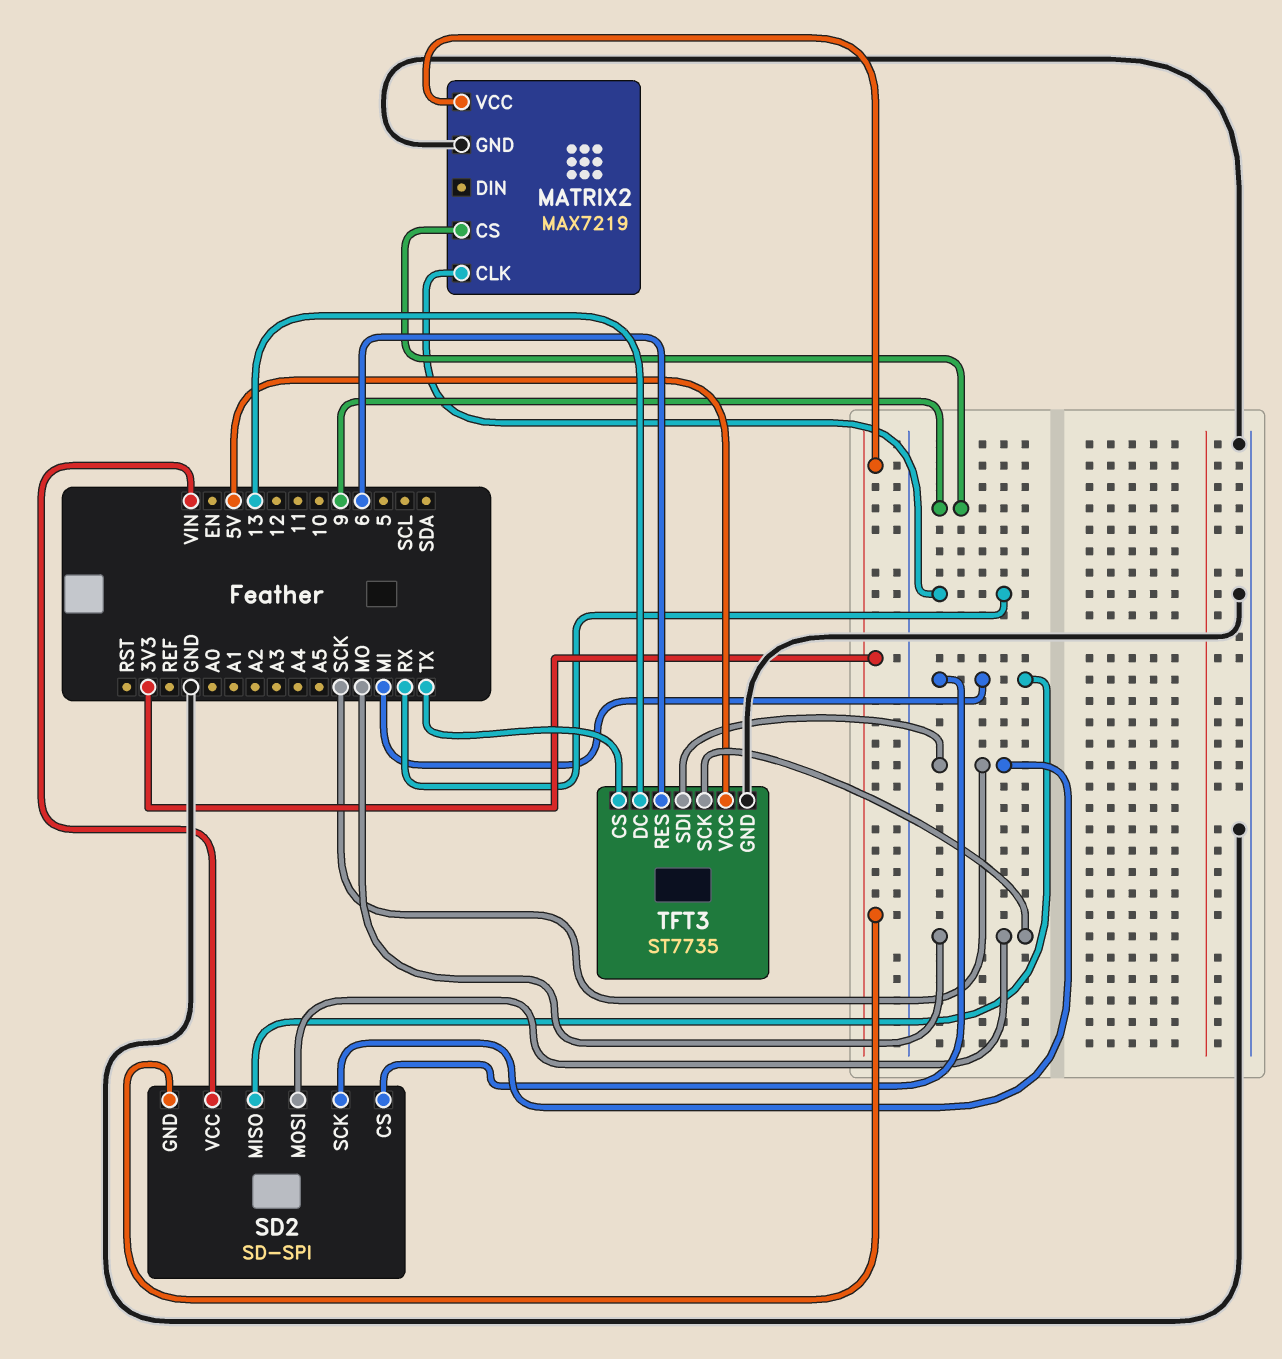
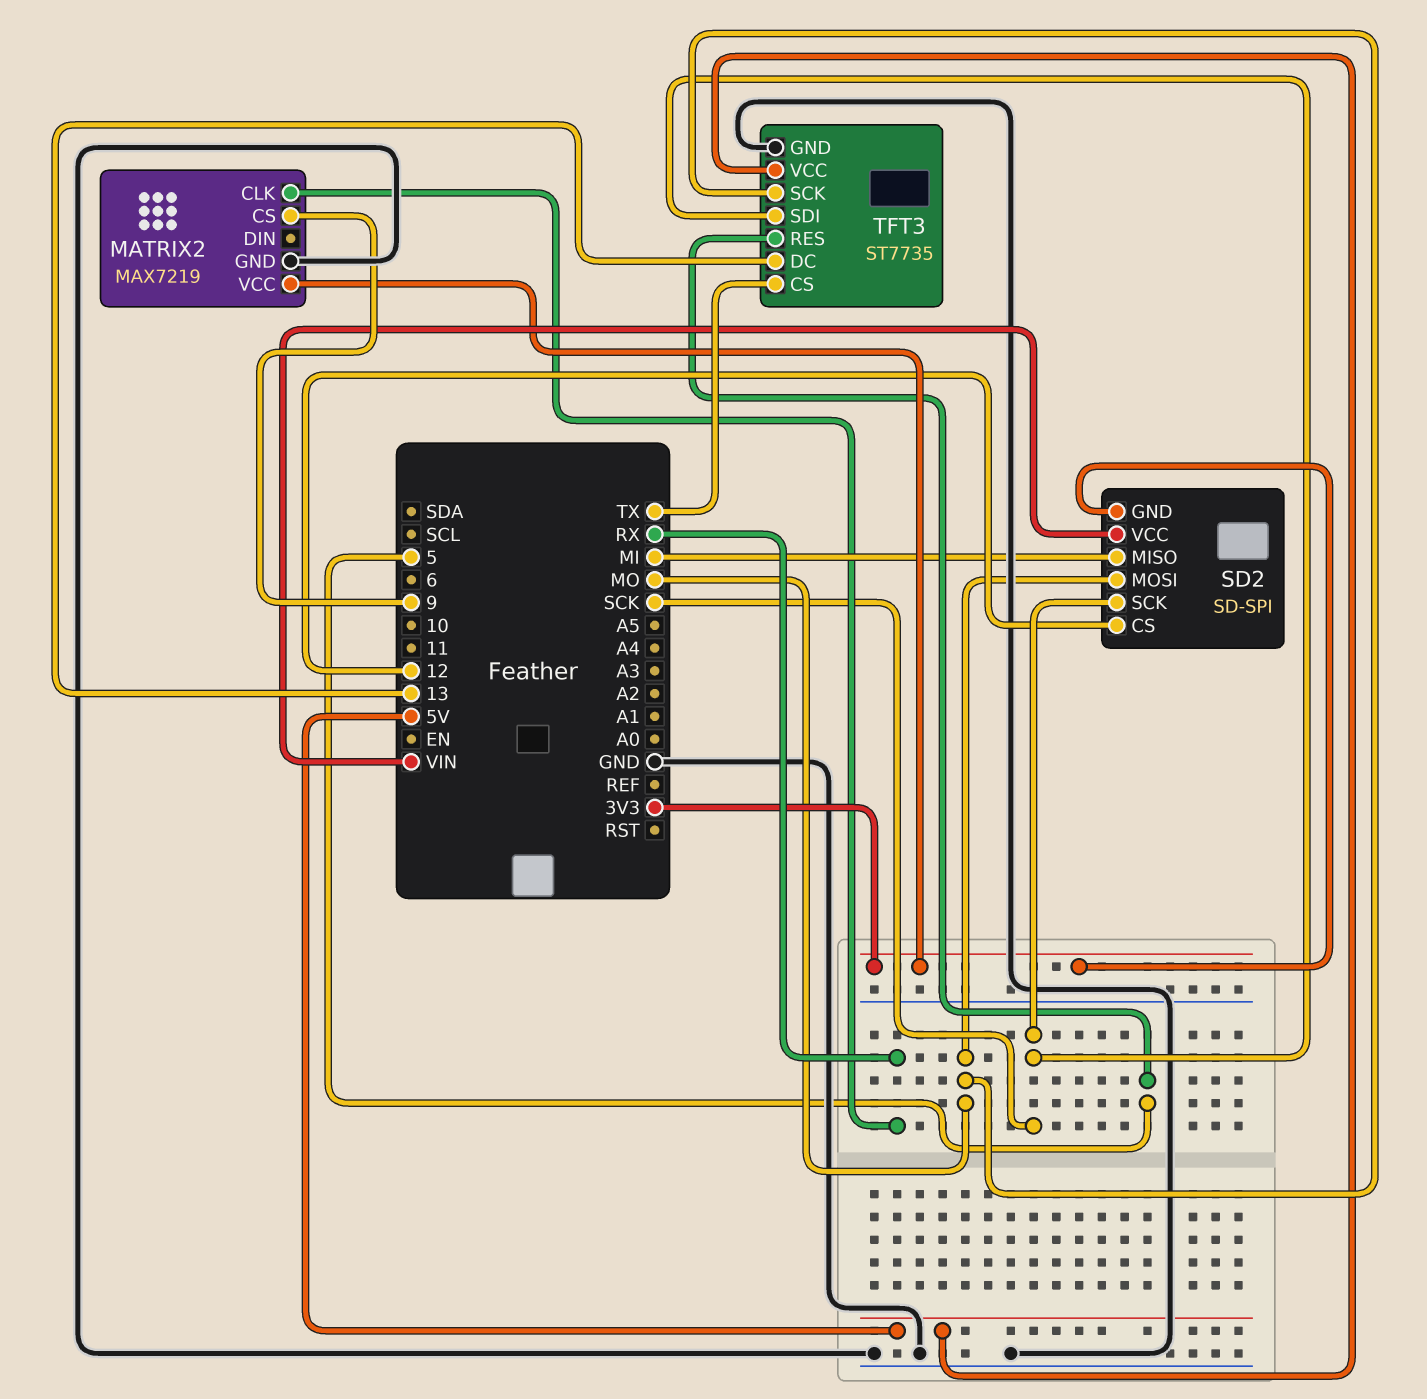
SD2 pin CS: MI -> 12
TFT3 pin RES: 6 -> 5

